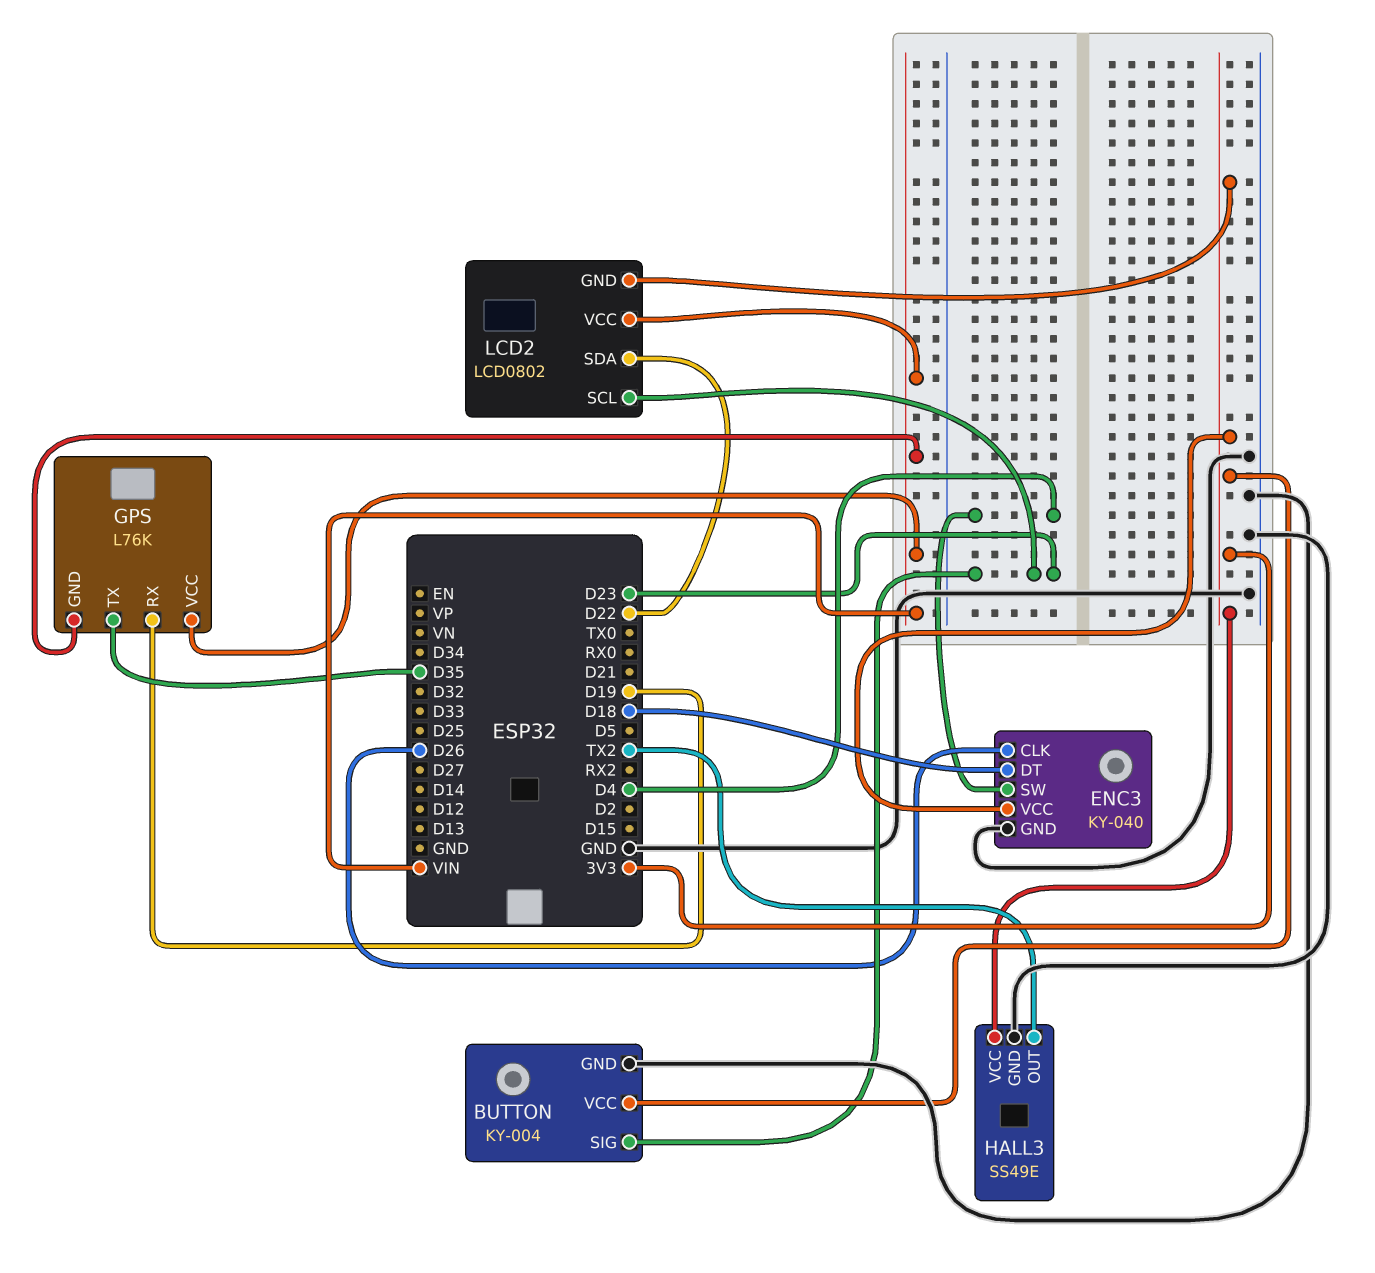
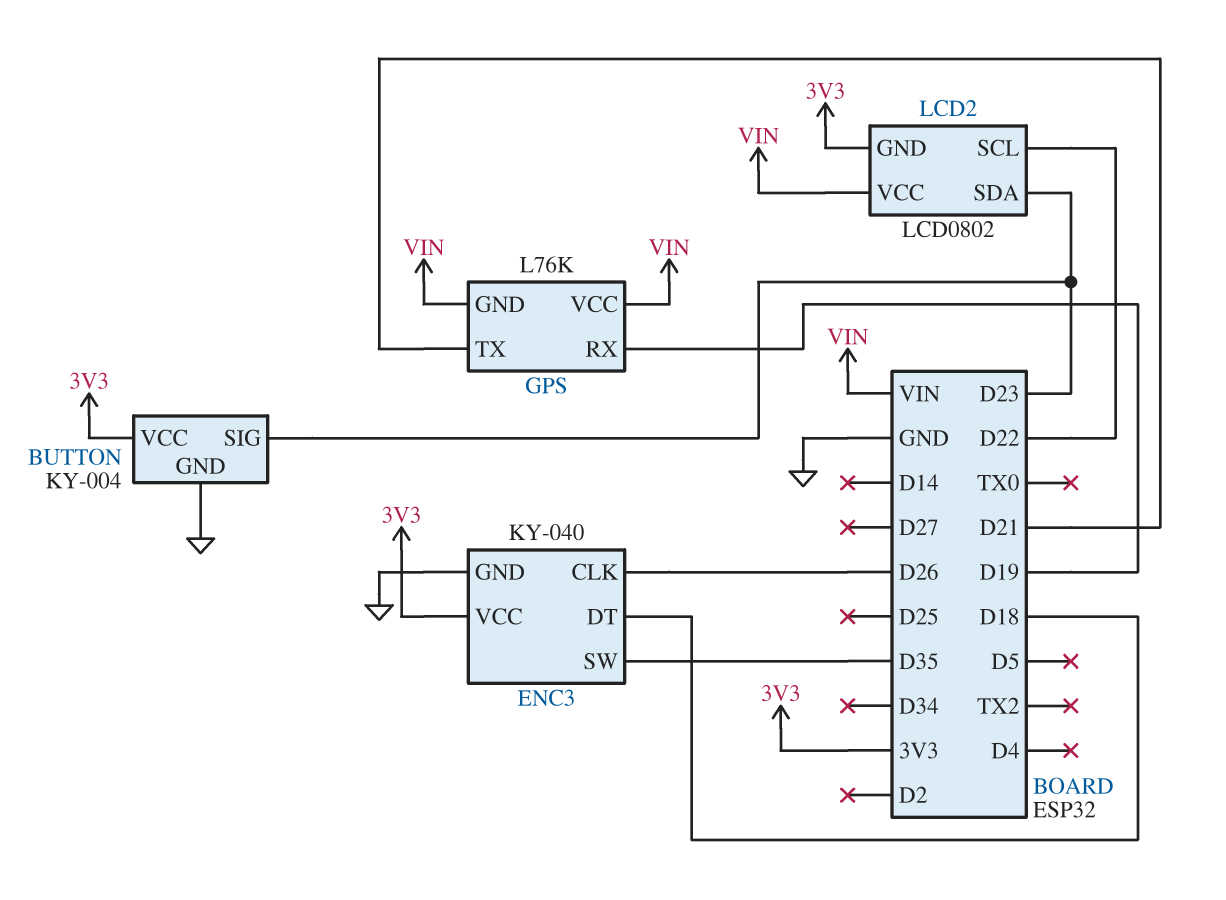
ENC3 pin SW: D4 -> D35
GPS pin TX: D35 -> D21
HALL3: SS49E -> none
HALL3 pin GND: GND -> none
HALL3 pin OUT: TX2 -> none
HALL3 pin VCC: 3V3 -> none
LCD2 pin SCL: D23 -> D22
LCD2 pin SDA: D22 -> D23

